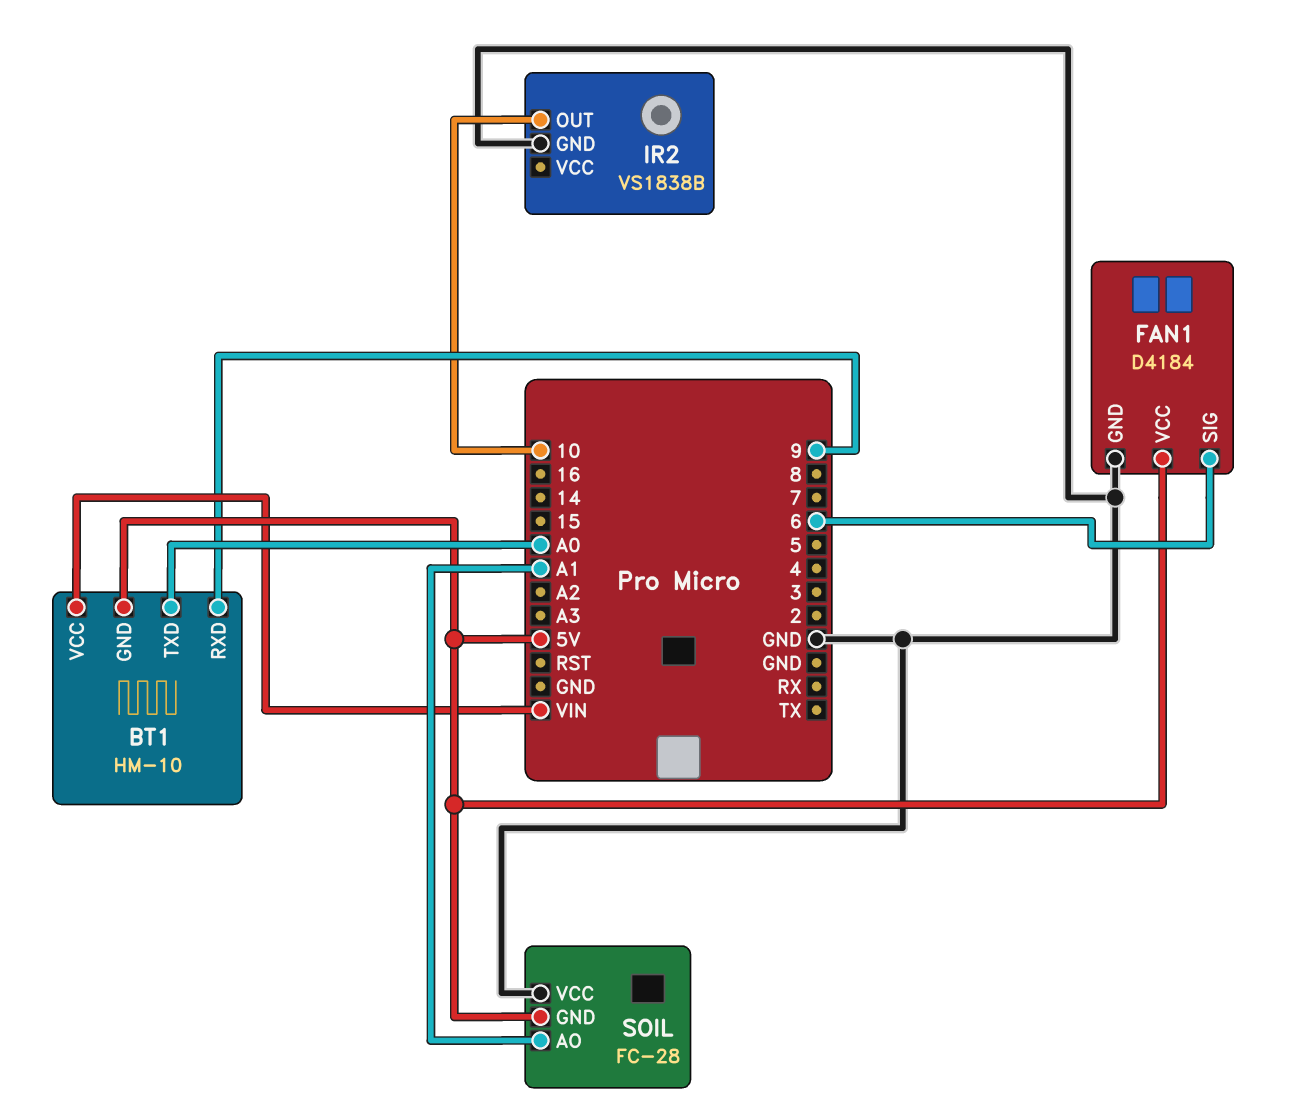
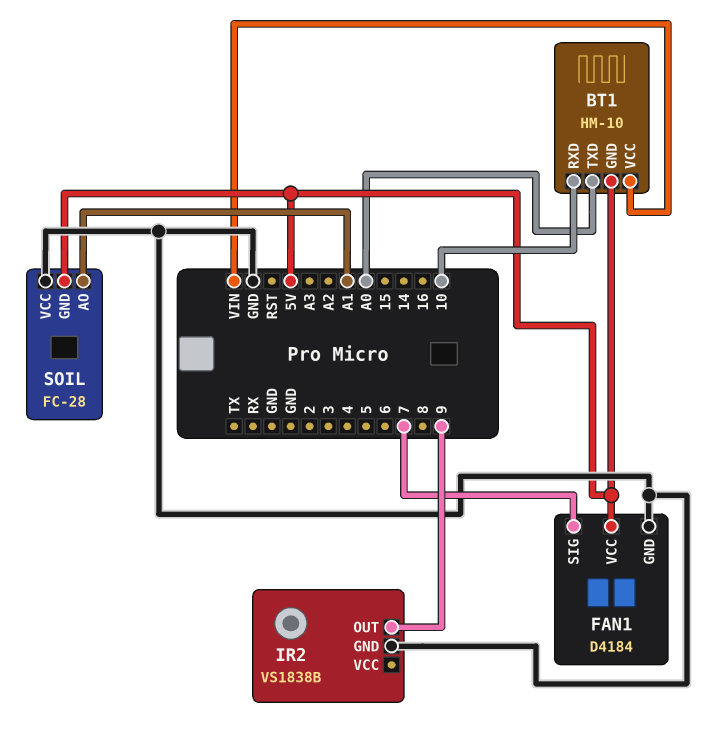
BT1 pin RXD: 9 -> 10
FAN1 pin SIG: 6 -> 7
IR2 pin OUT: 10 -> 9

